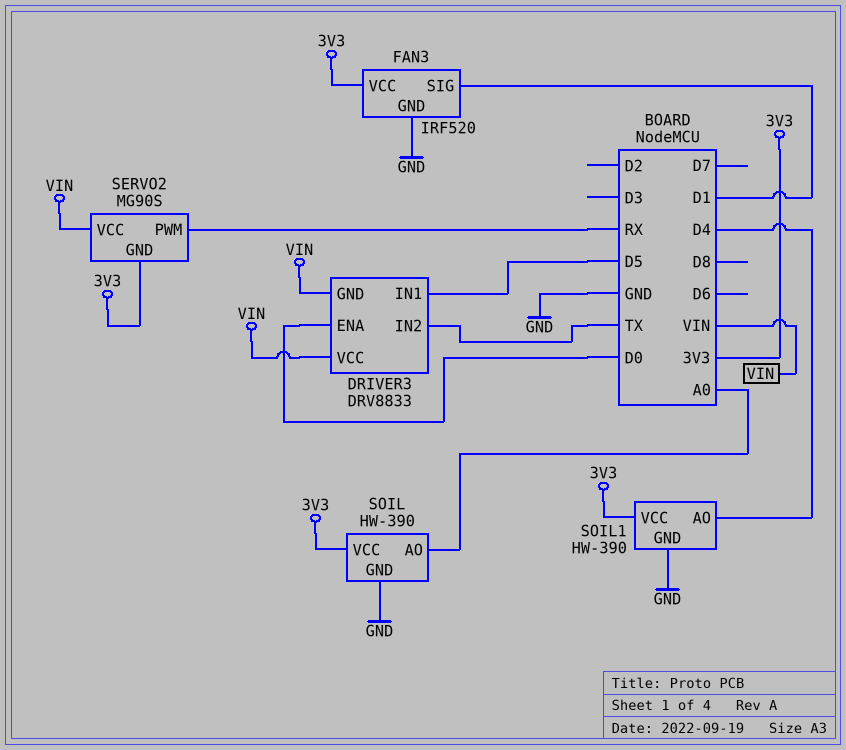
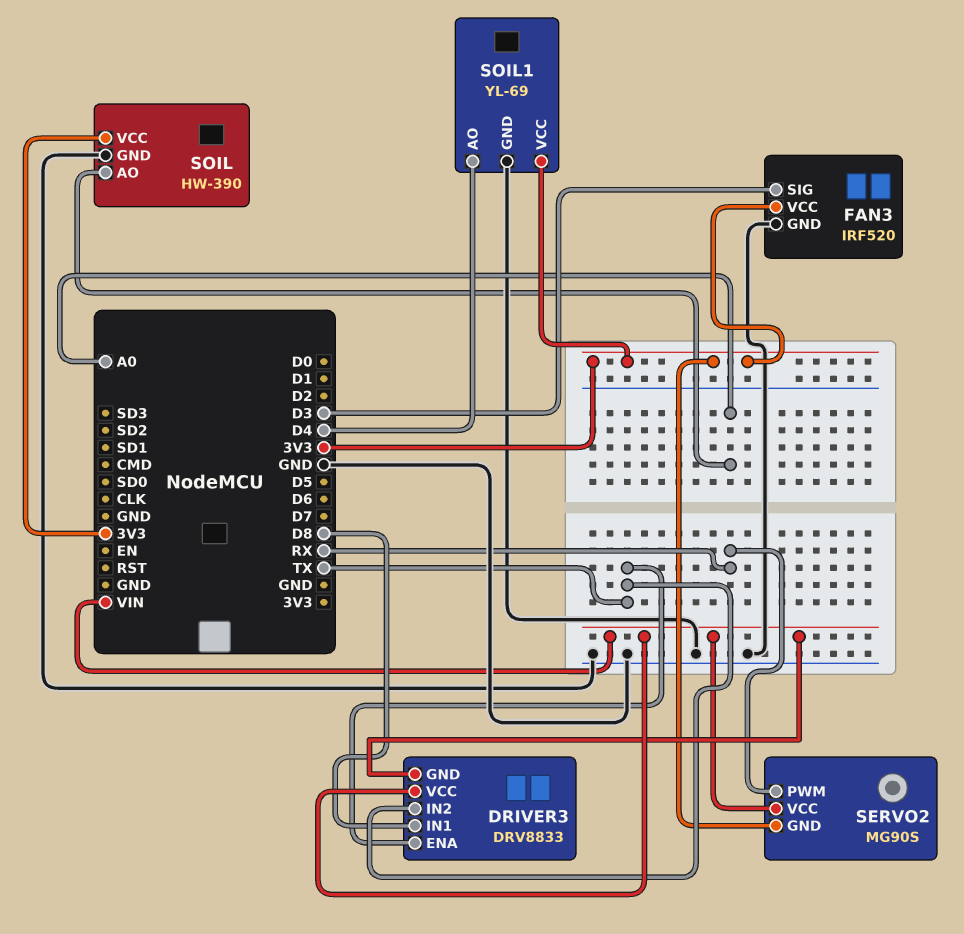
DRIVER3 pin ENA: D0 -> TX
DRIVER3 pin IN1: D5 -> D8
FAN3 pin SIG: D1 -> D3
SOIL1: HW-390 -> YL-69

